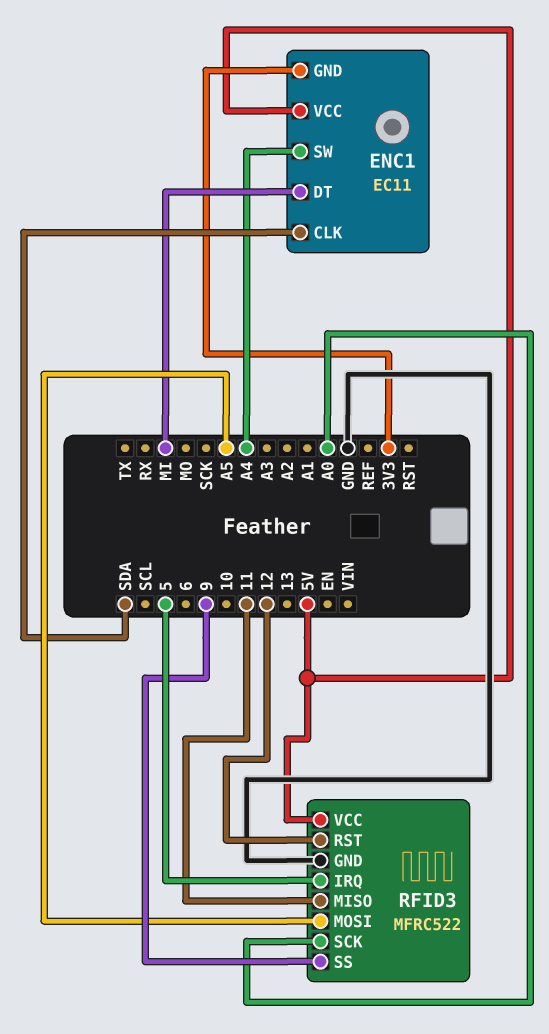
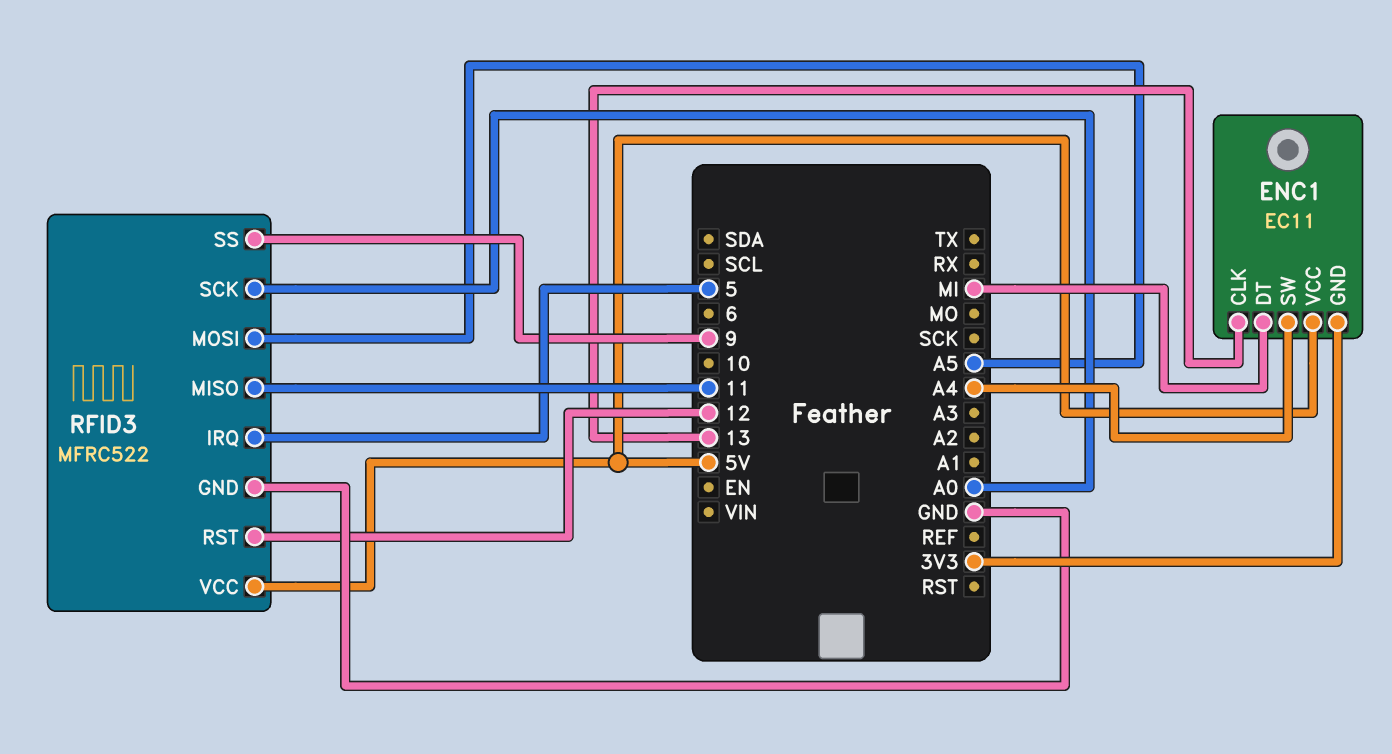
ENC1 pin CLK: SDA -> 13

